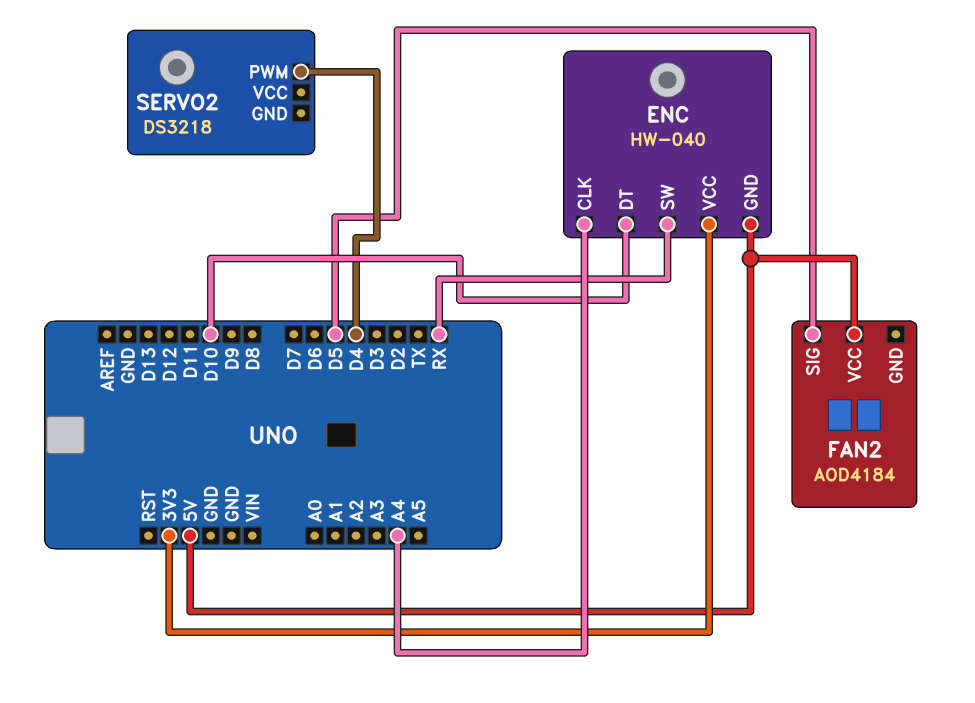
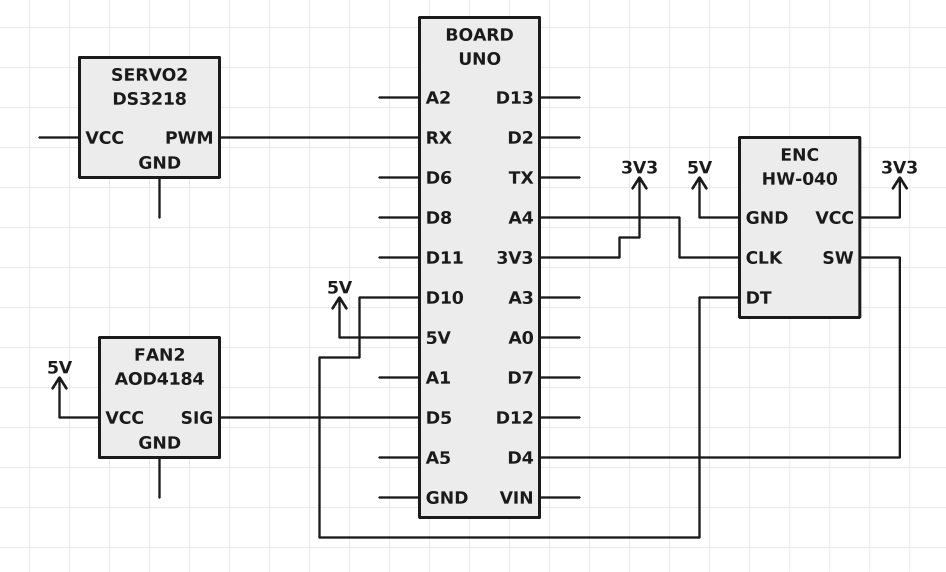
ENC pin SW: RX -> D4
SERVO2 pin PWM: D4 -> RX

